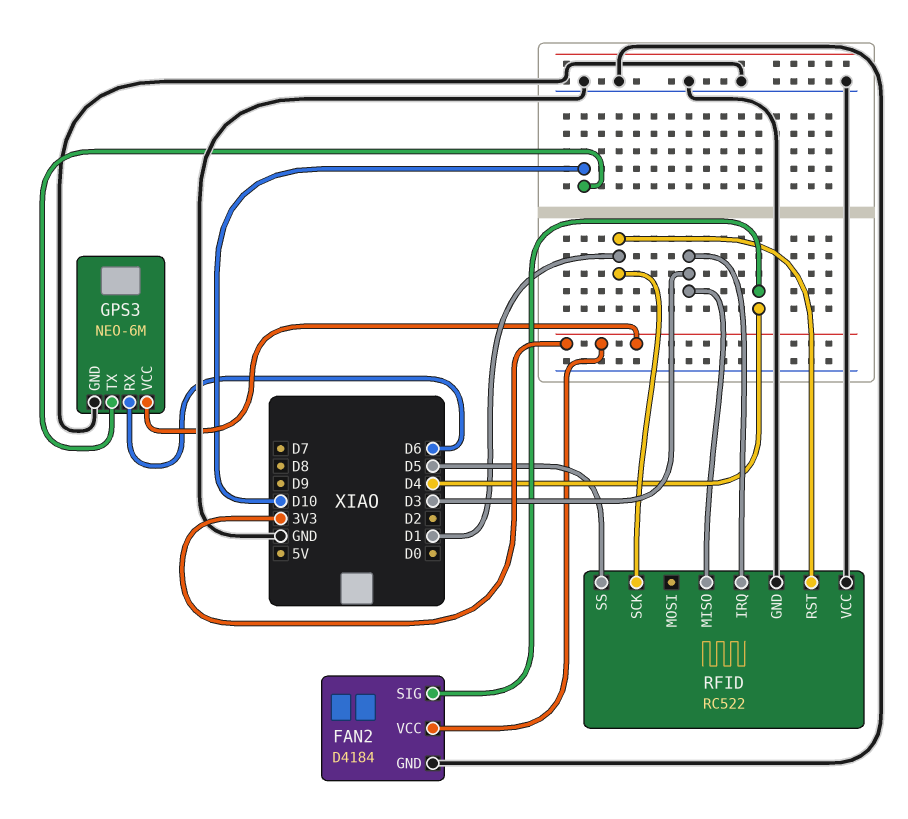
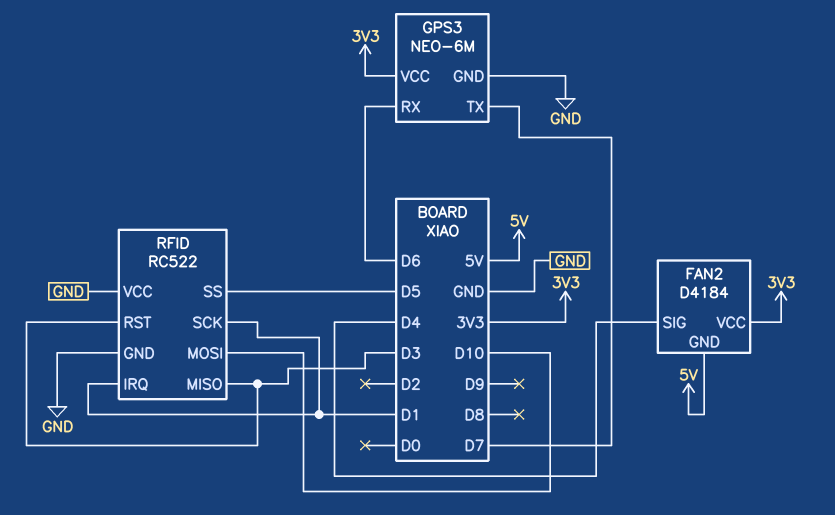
FAN2 pin GND: GND -> 5V
GPS3 pin TX: D10 -> D7
RFID pin IRQ: D3 -> D1
RFID pin MOSI: none -> D10
RFID pin RST: D1 -> D3

